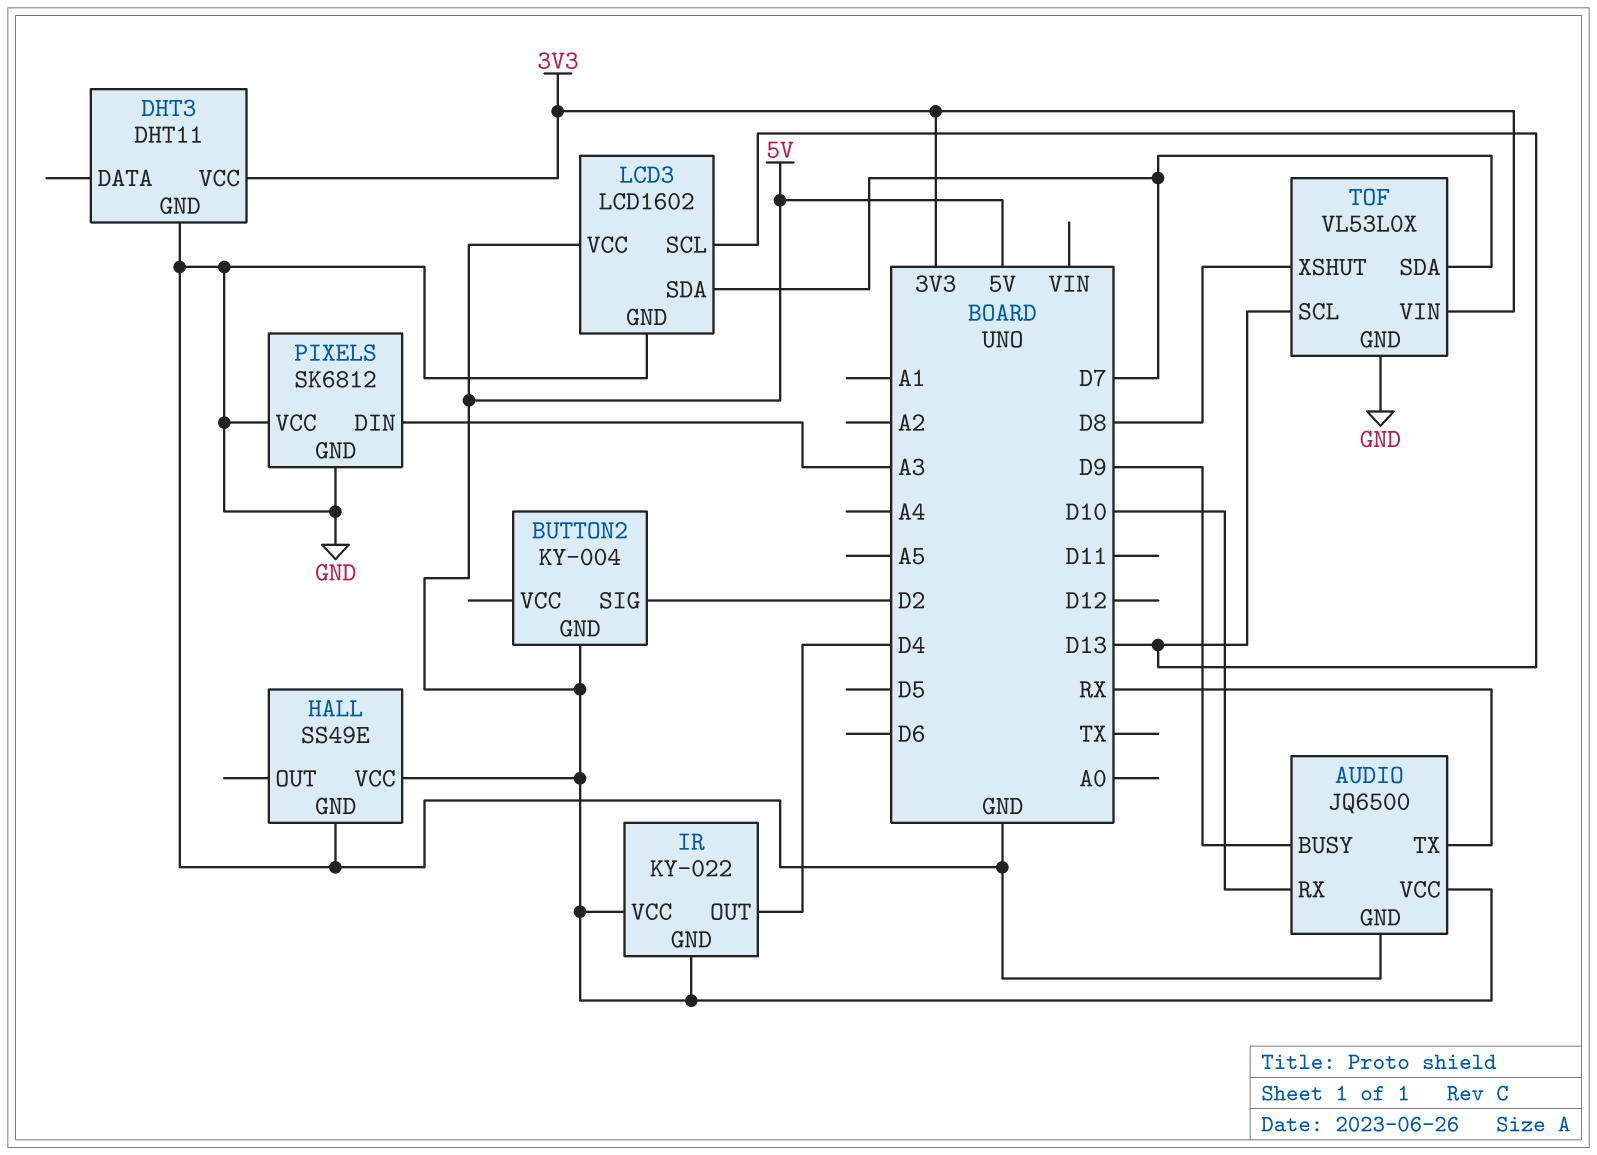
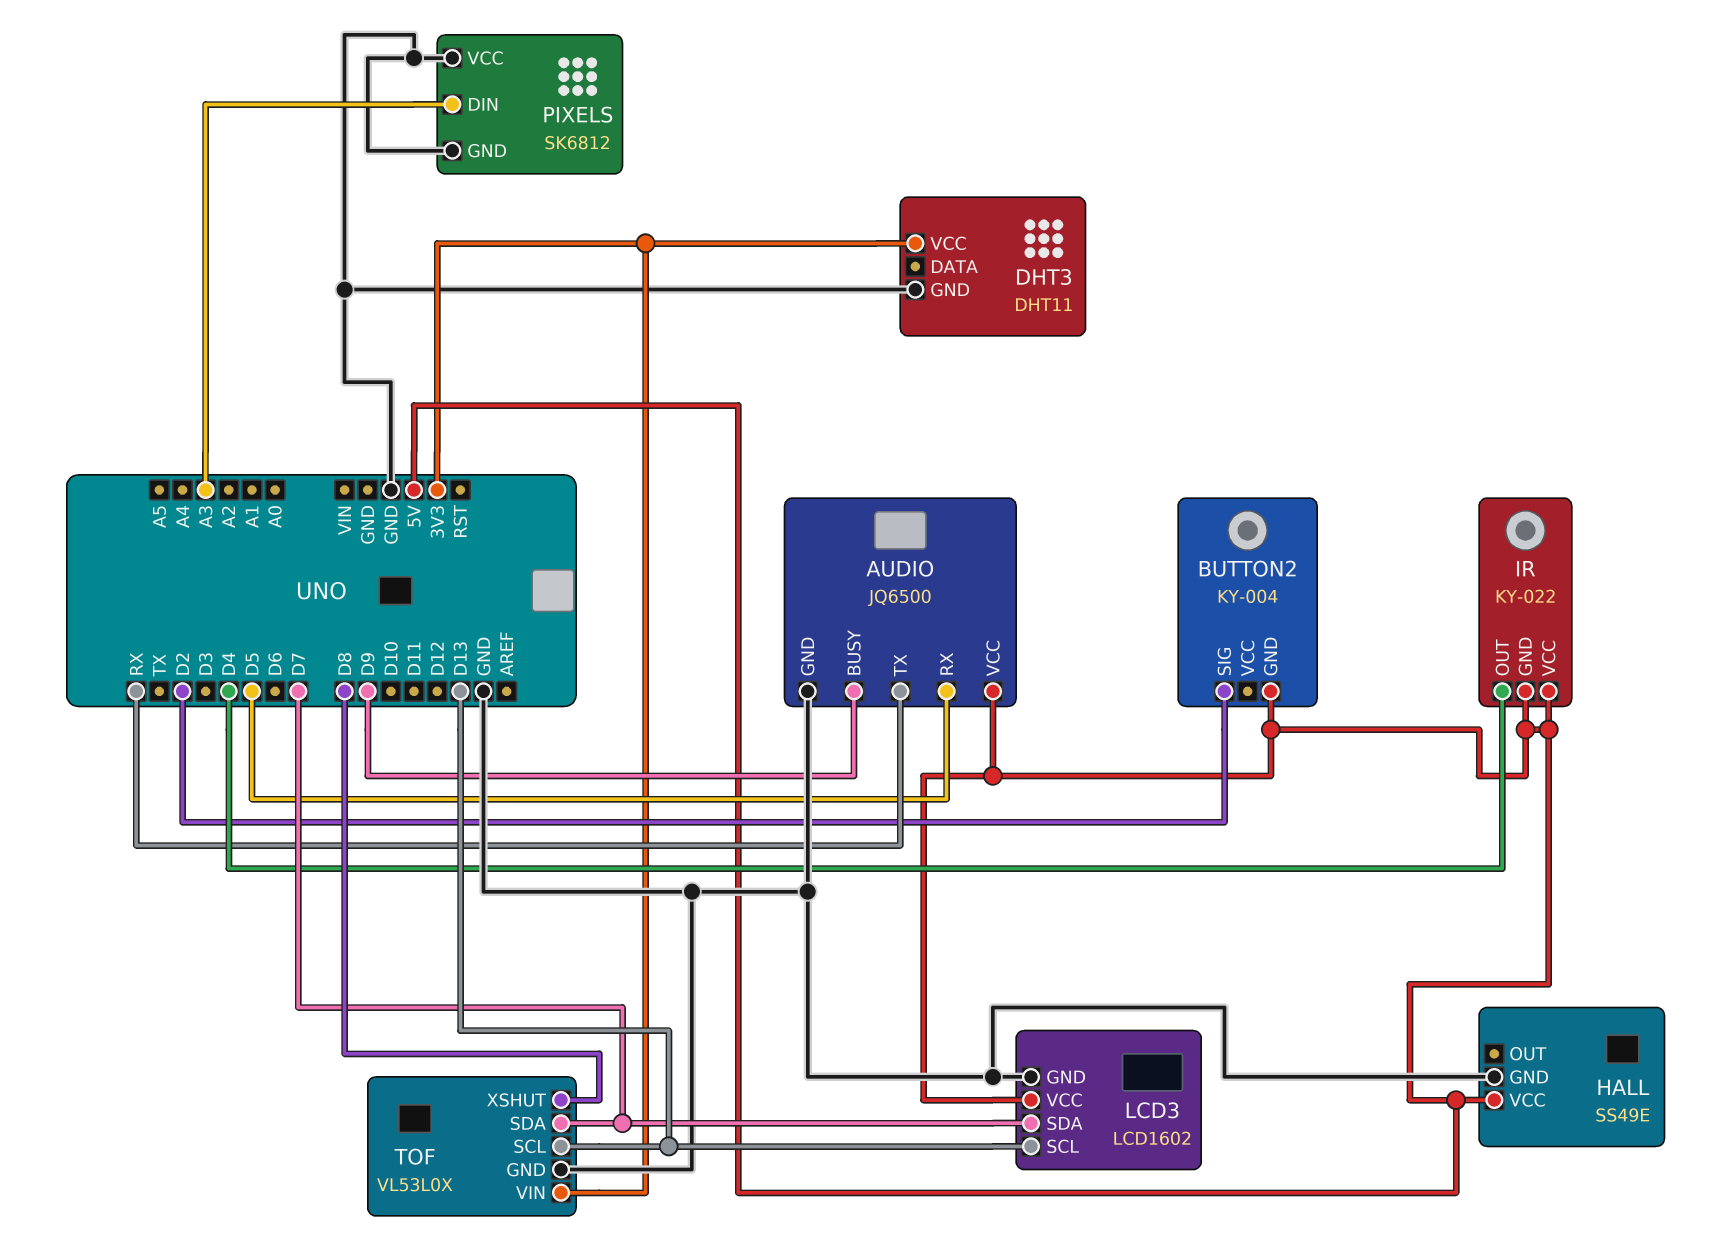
AUDIO pin RX: D10 -> D5

